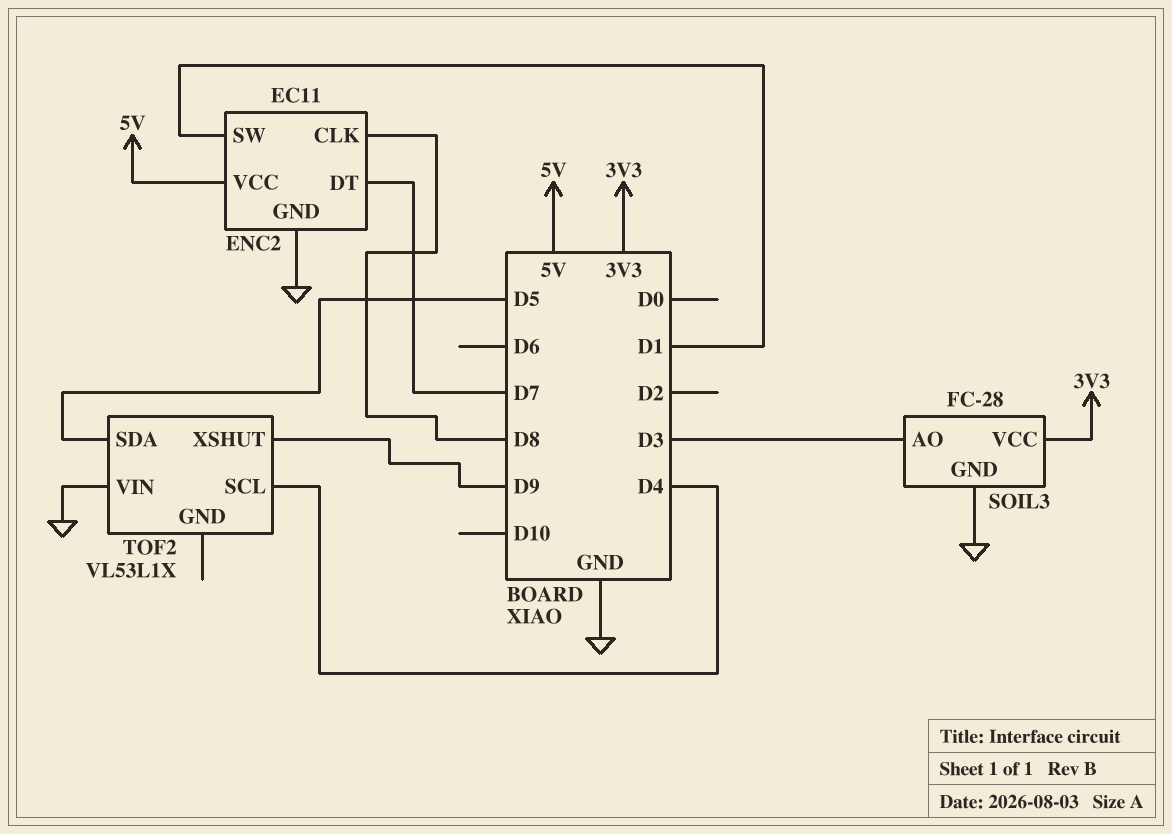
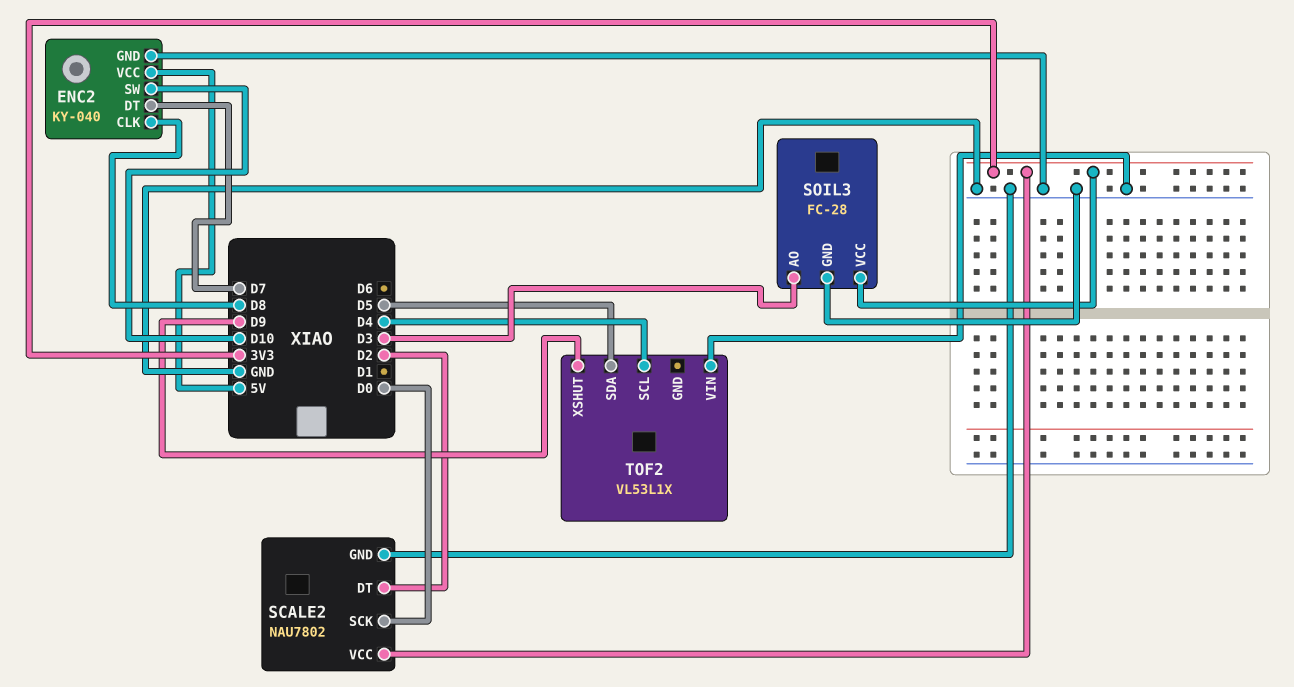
ENC2: EC11 -> KY-040
ENC2 pin SW: D1 -> D10
SCALE2: none -> NAU7802
SCALE2 pin DT: none -> D2
SCALE2 pin GND: none -> GND
SCALE2 pin SCK: none -> D0
SCALE2 pin VCC: none -> 3V3

